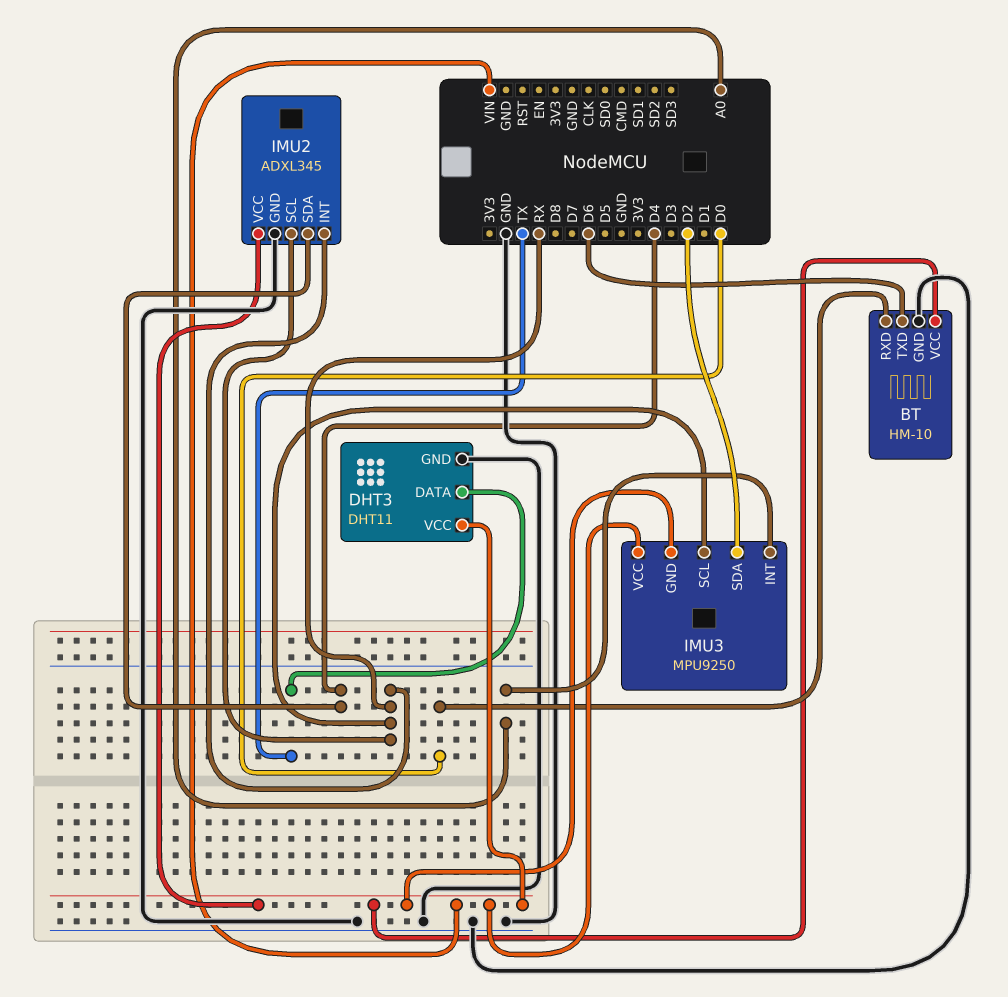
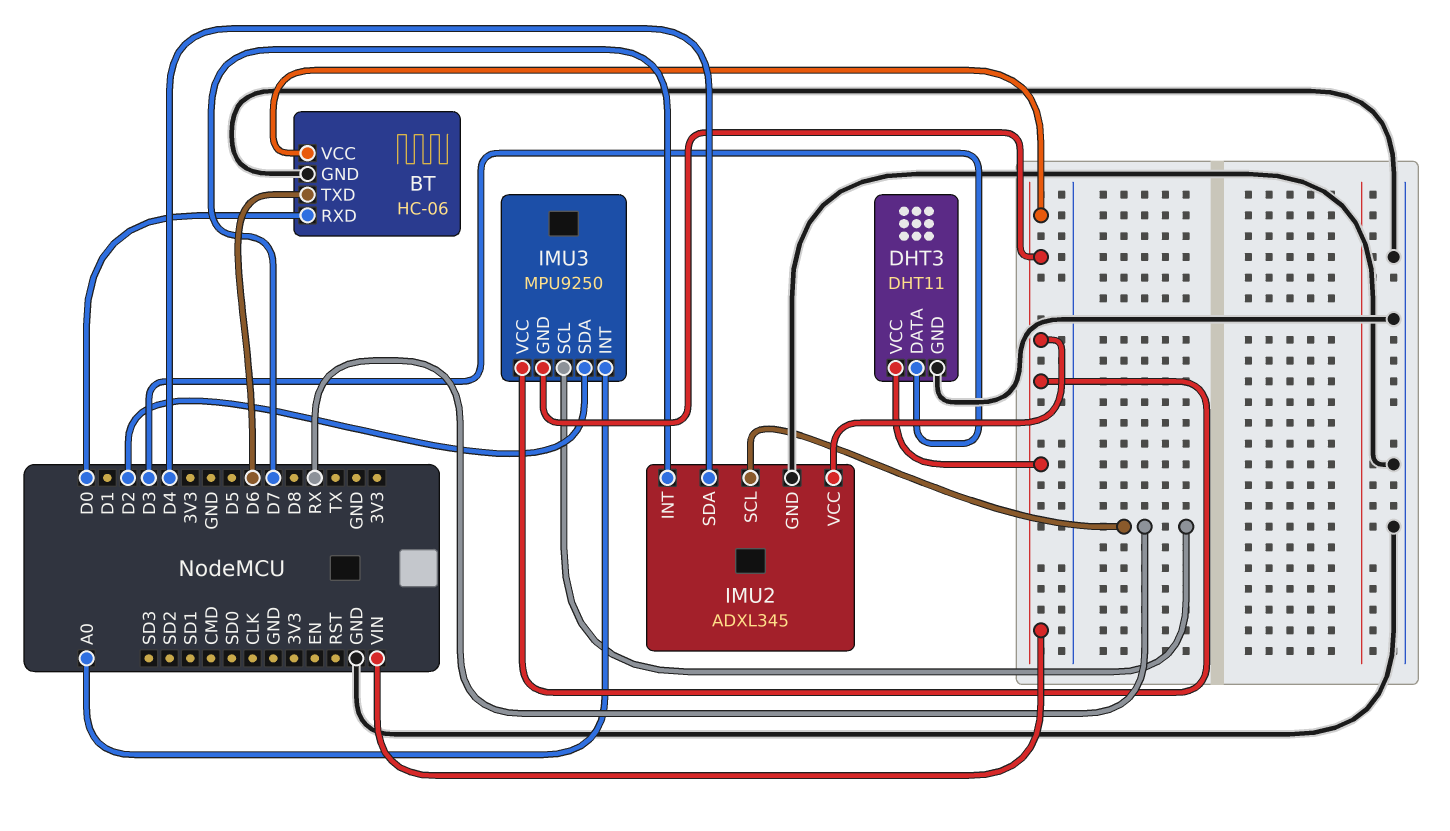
BT: HM-10 -> HC-06
DHT3 pin DATA: TX -> D3
IMU2 pin INT: RX -> D7

